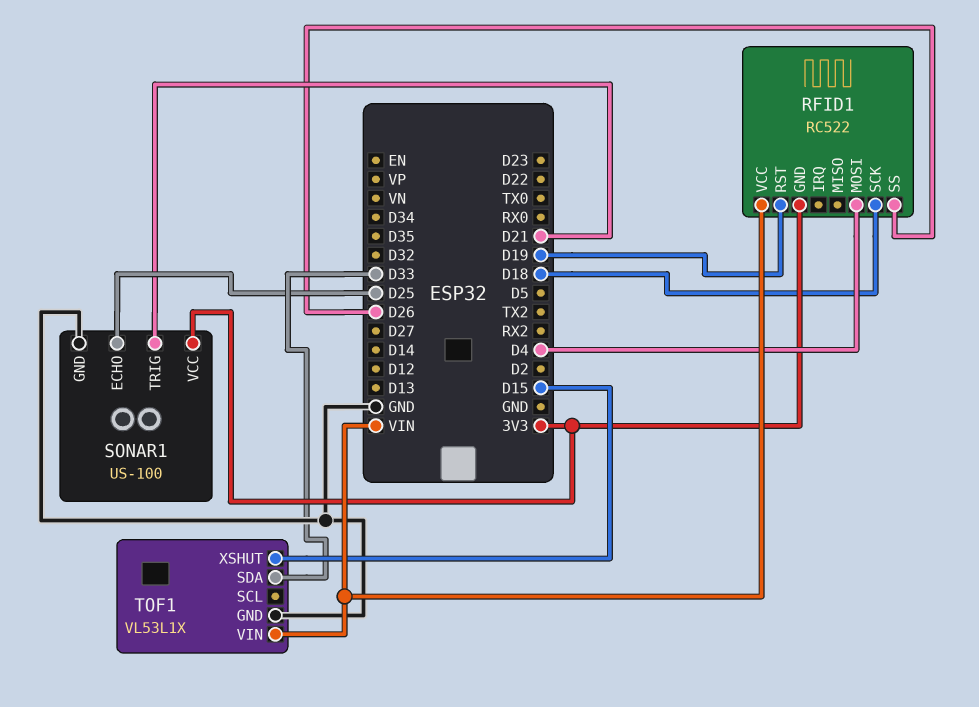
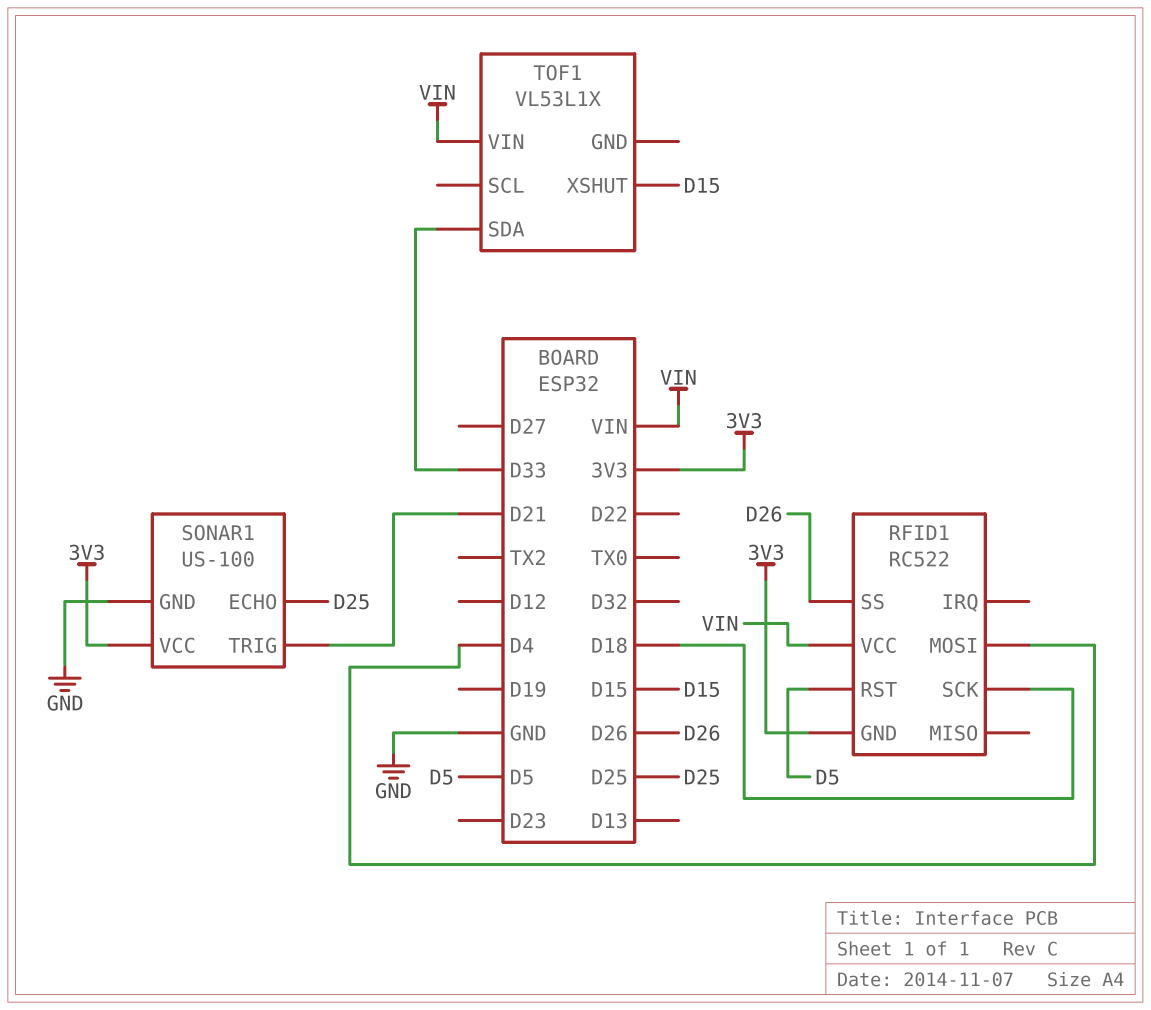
RFID1 pin RST: D19 -> D5
TOF1 pin GND: GND -> none

